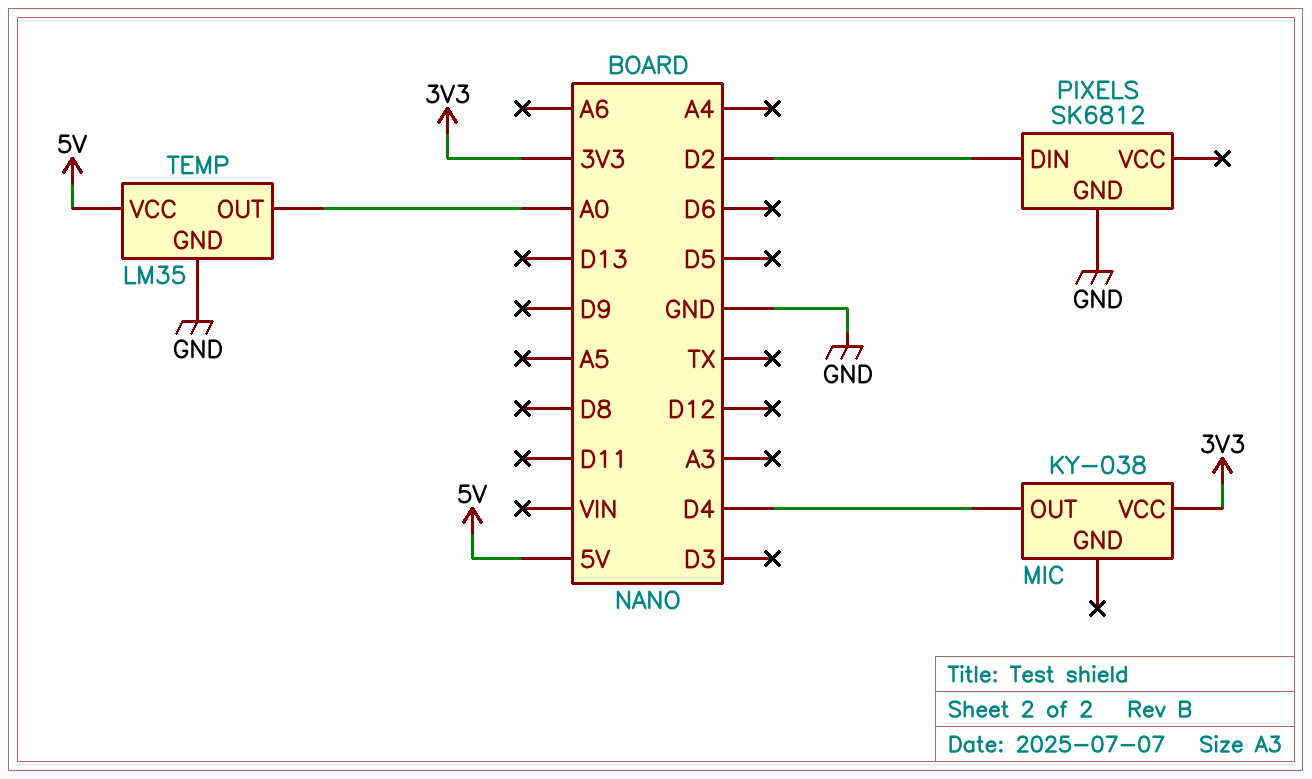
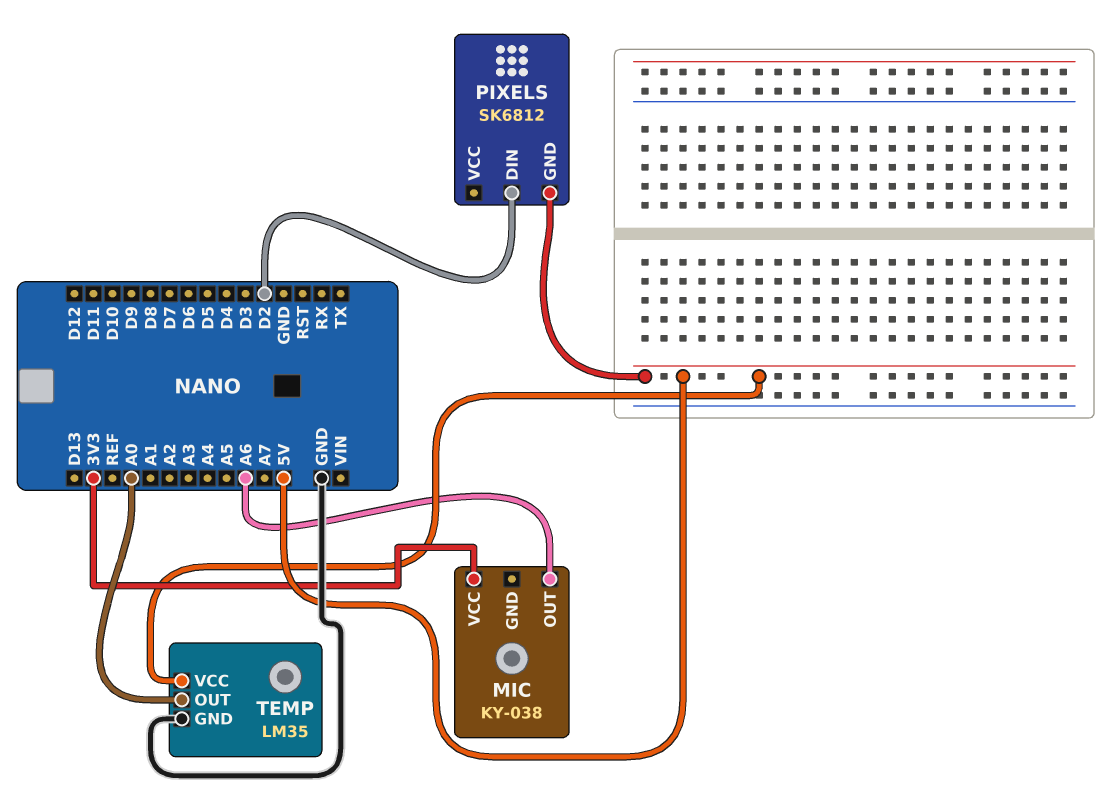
MIC pin OUT: D4 -> A6
PIXELS pin GND: GND -> 5V

